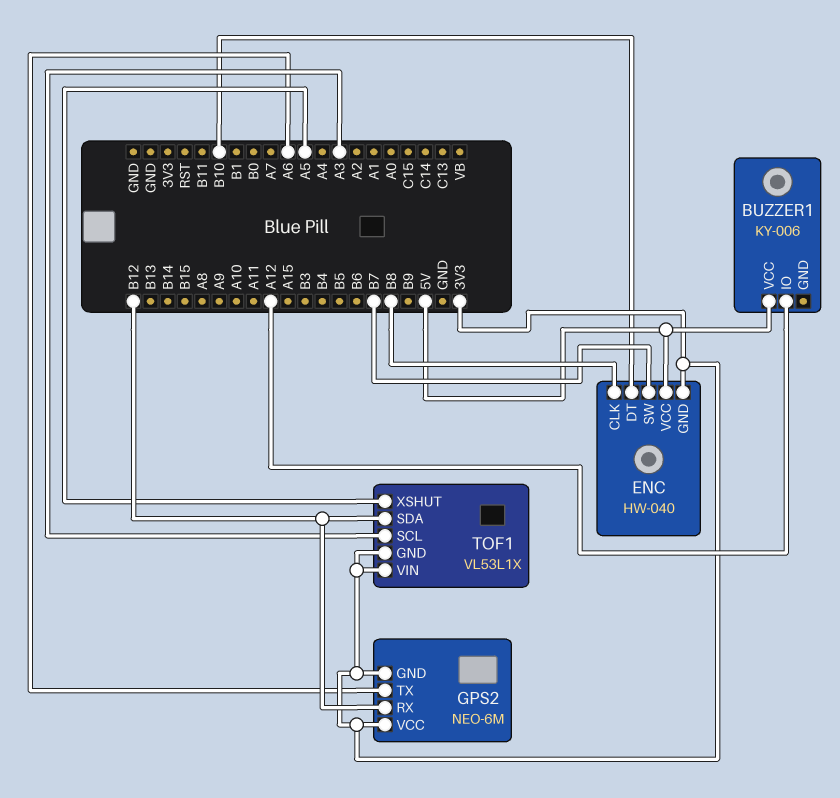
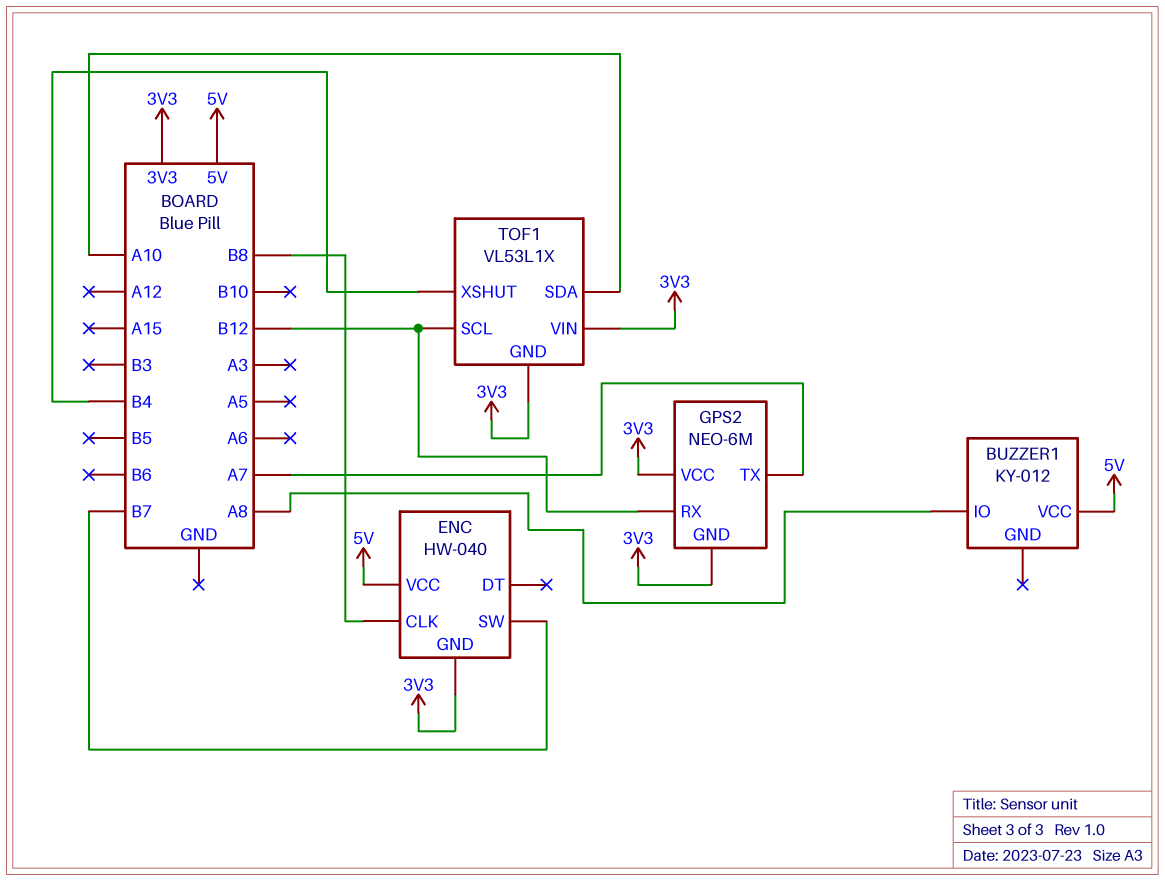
BUZZER1: KY-006 -> KY-012
BUZZER1 pin IO: A12 -> A8
ENC pin DT: B10 -> none
GPS2 pin TX: A6 -> A7
TOF1 pin SCL: A3 -> B12
TOF1 pin SDA: B12 -> A10
TOF1 pin XSHUT: A5 -> B4

